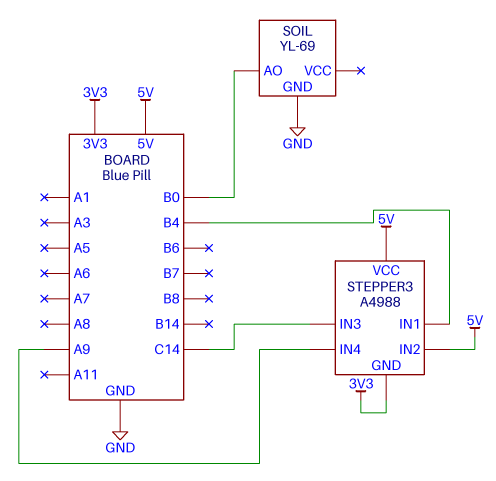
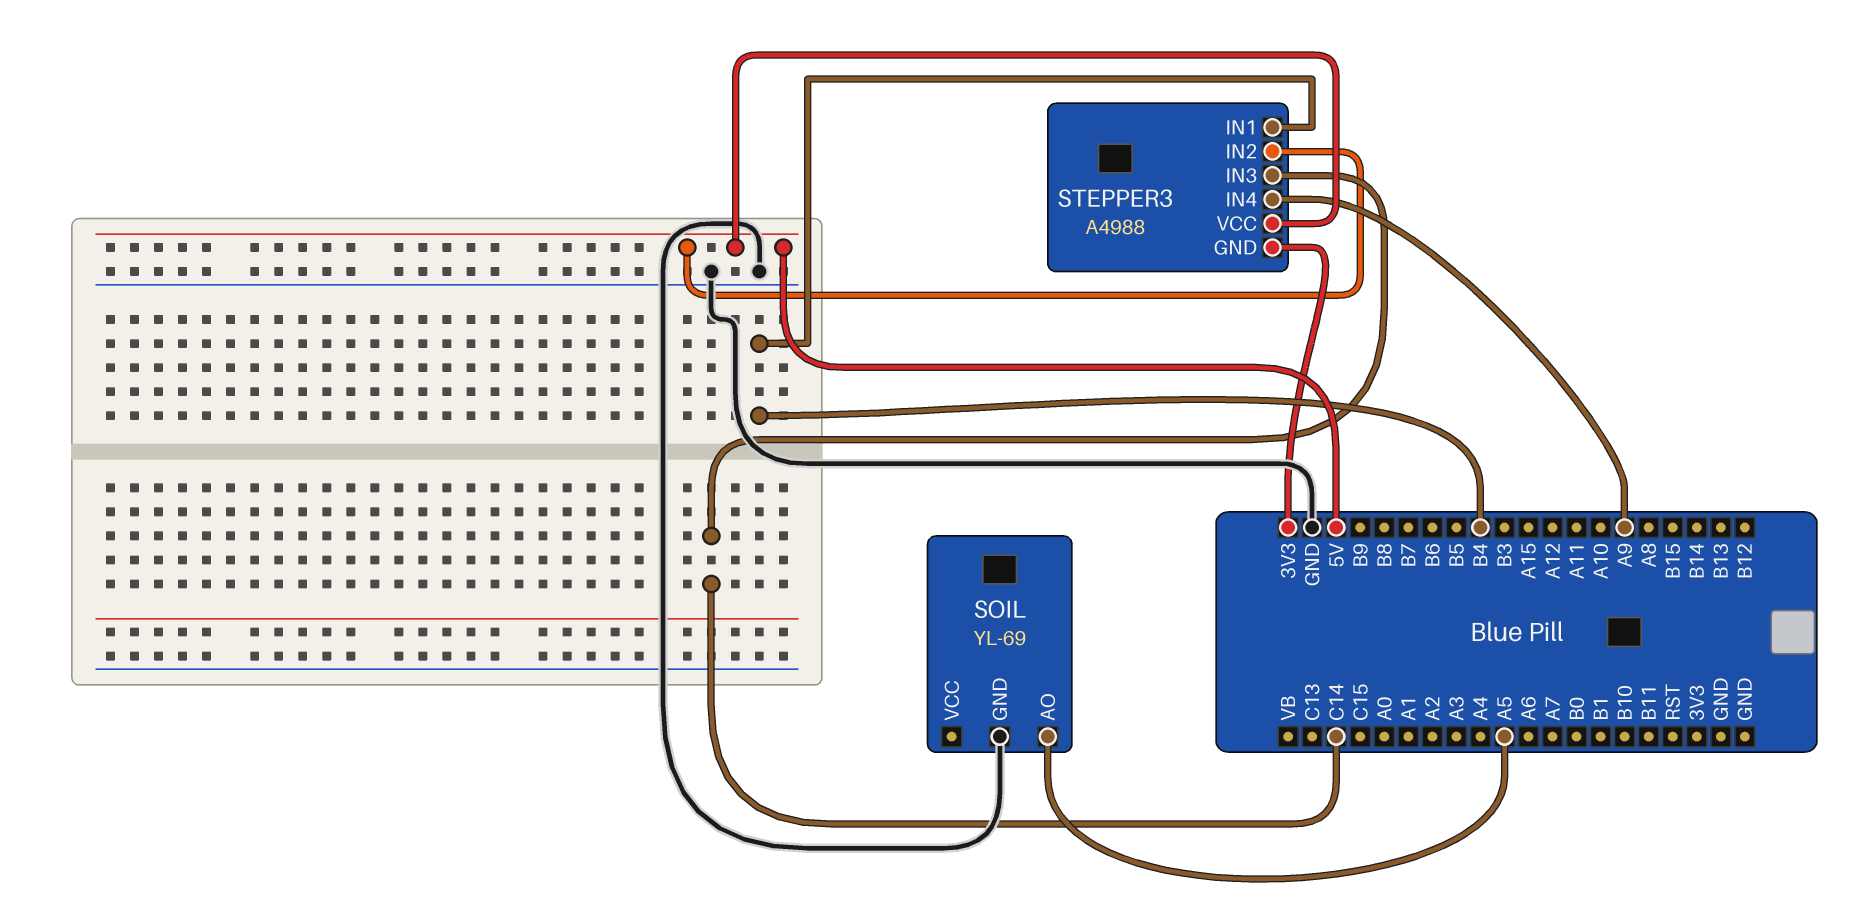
SOIL pin AO: B0 -> A5

